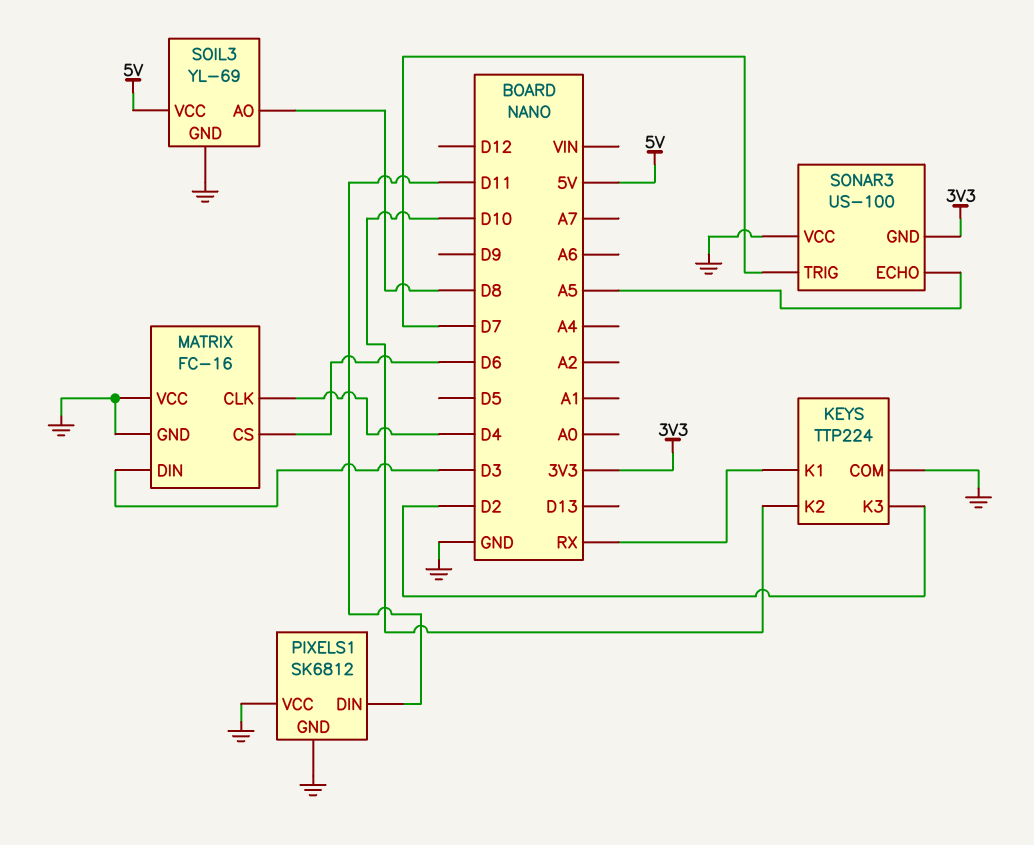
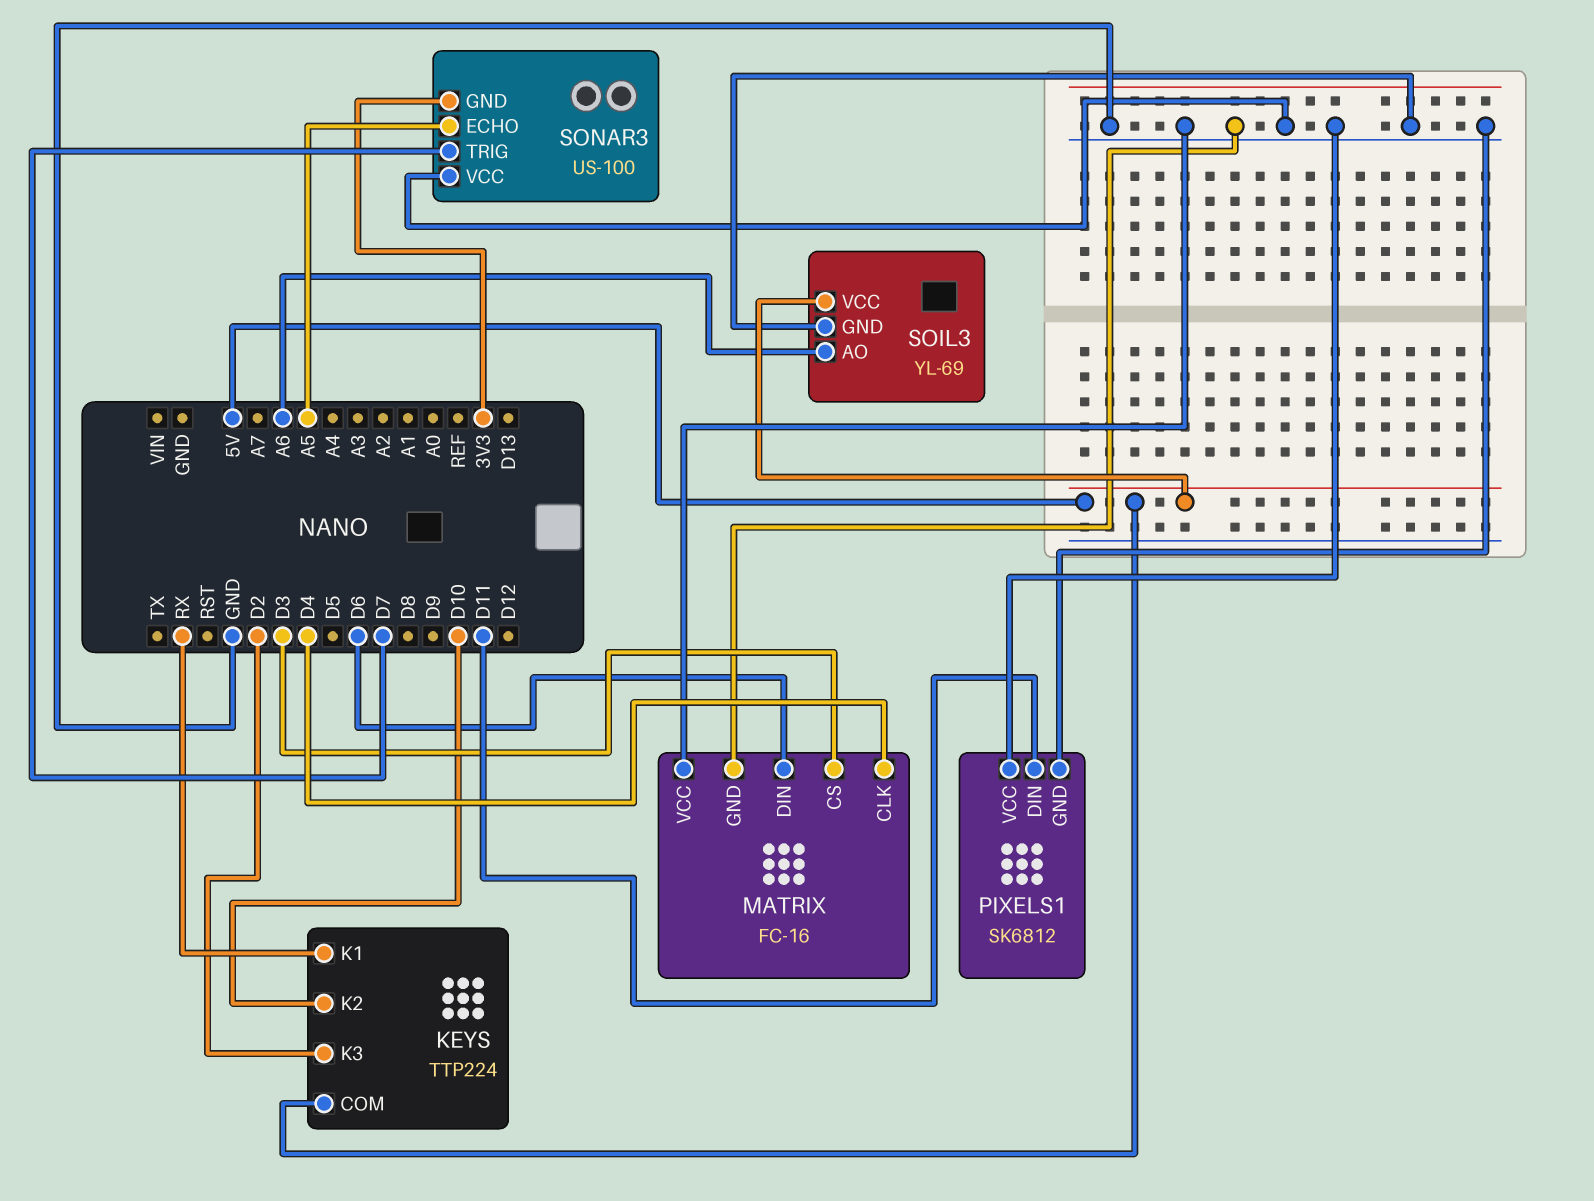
KEYS pin COM: GND -> 5V
MATRIX pin CS: D6 -> D3
MATRIX pin DIN: D3 -> D6
SOIL3 pin AO: D8 -> A6

